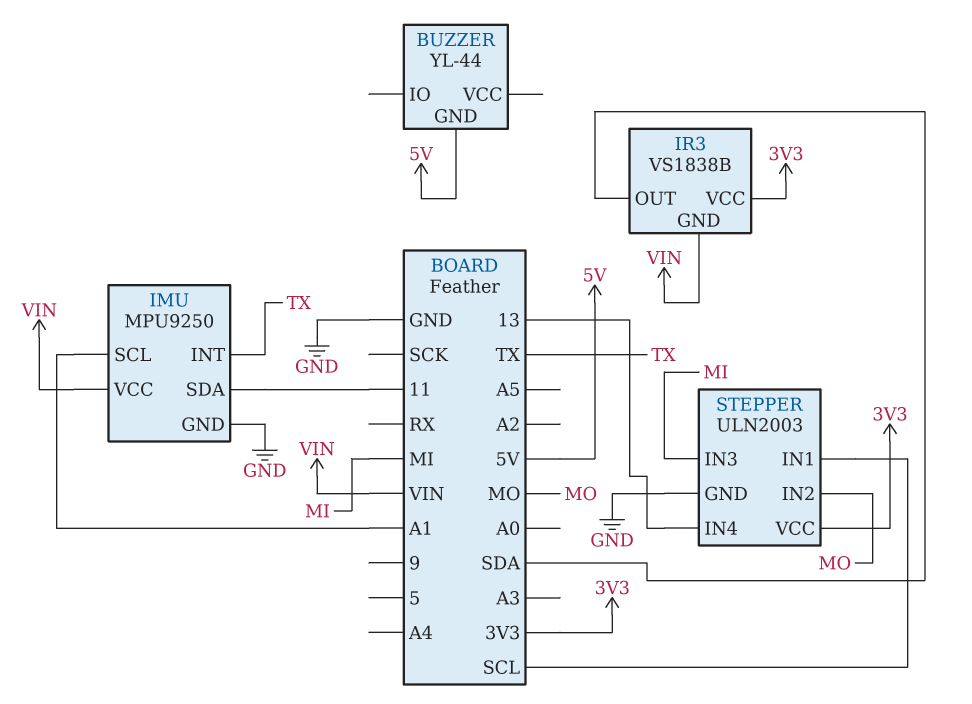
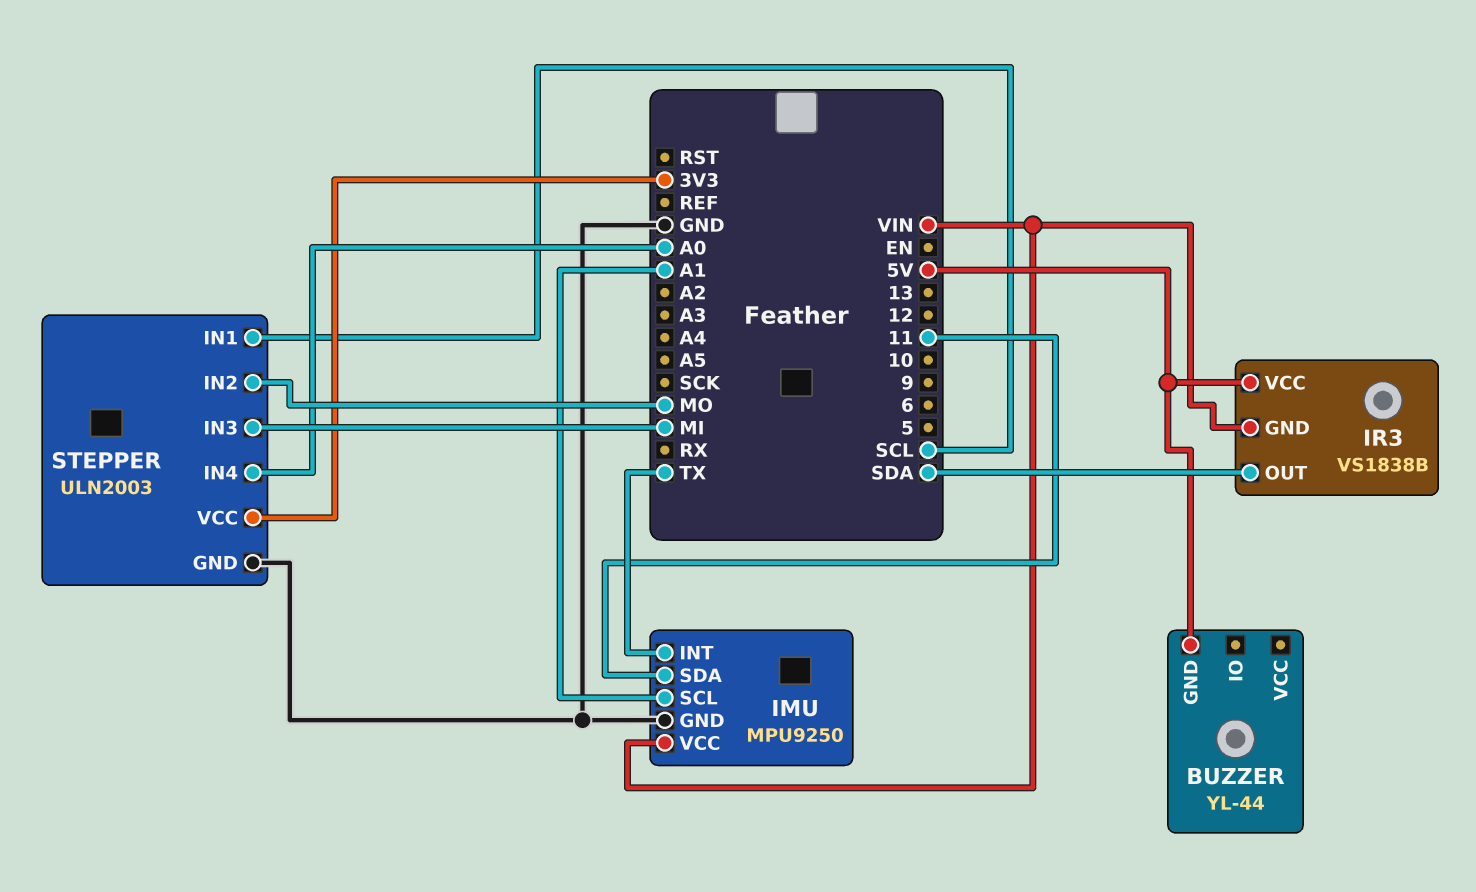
IR3 pin VCC: 3V3 -> 5V
STEPPER pin IN4: 13 -> A0

